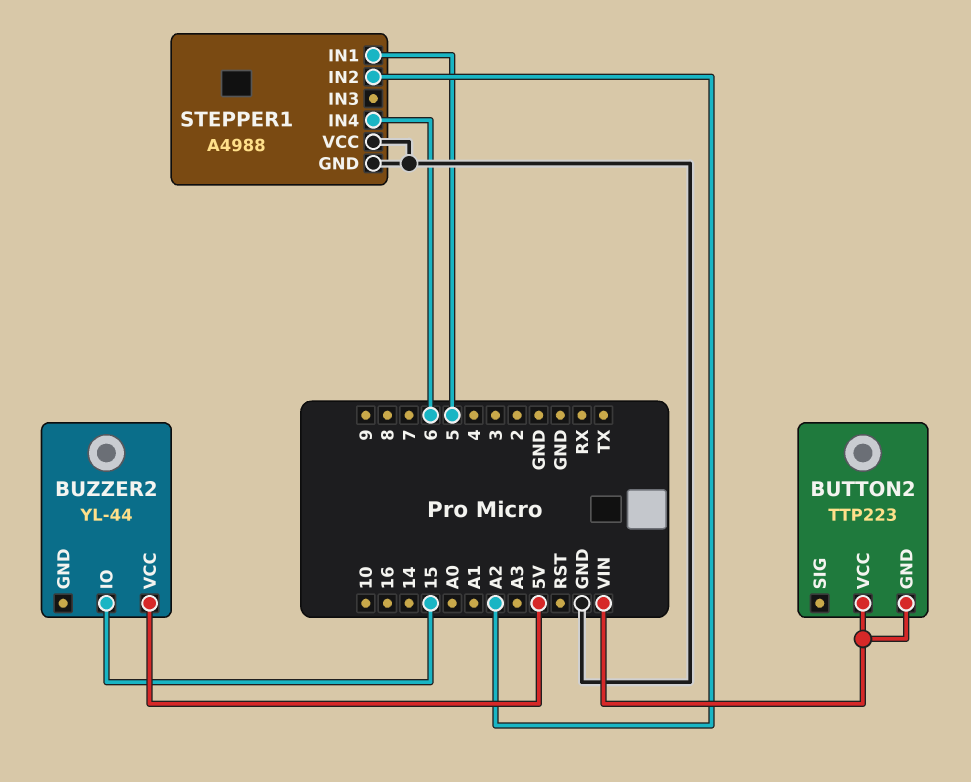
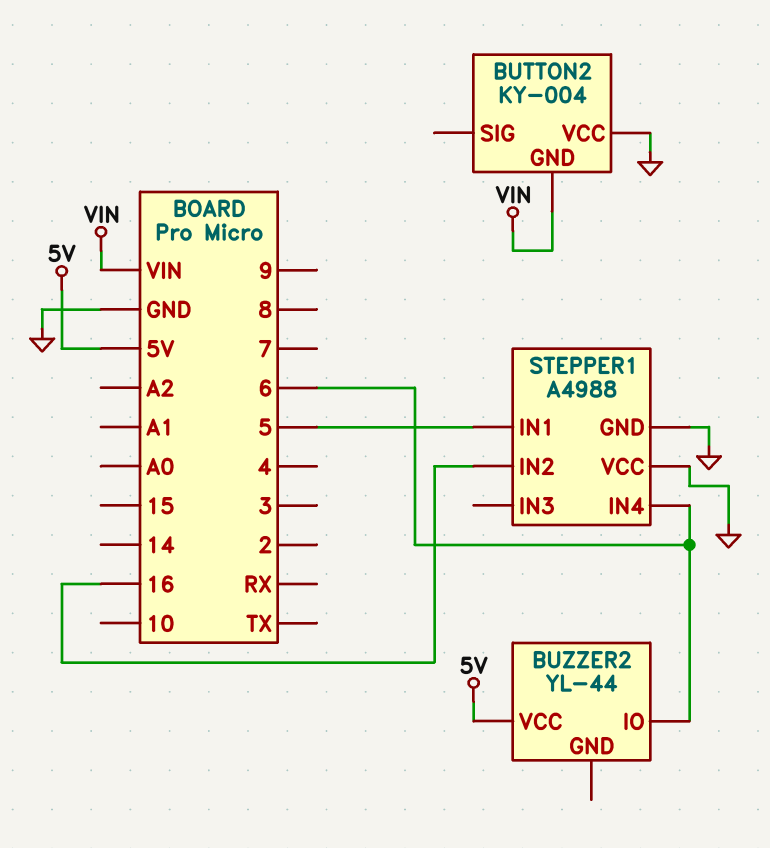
BUTTON2: TTP223 -> KY-004
BUTTON2 pin VCC: VIN -> GND
BUZZER2 pin IO: 15 -> 6
STEPPER1 pin IN2: A2 -> 16

